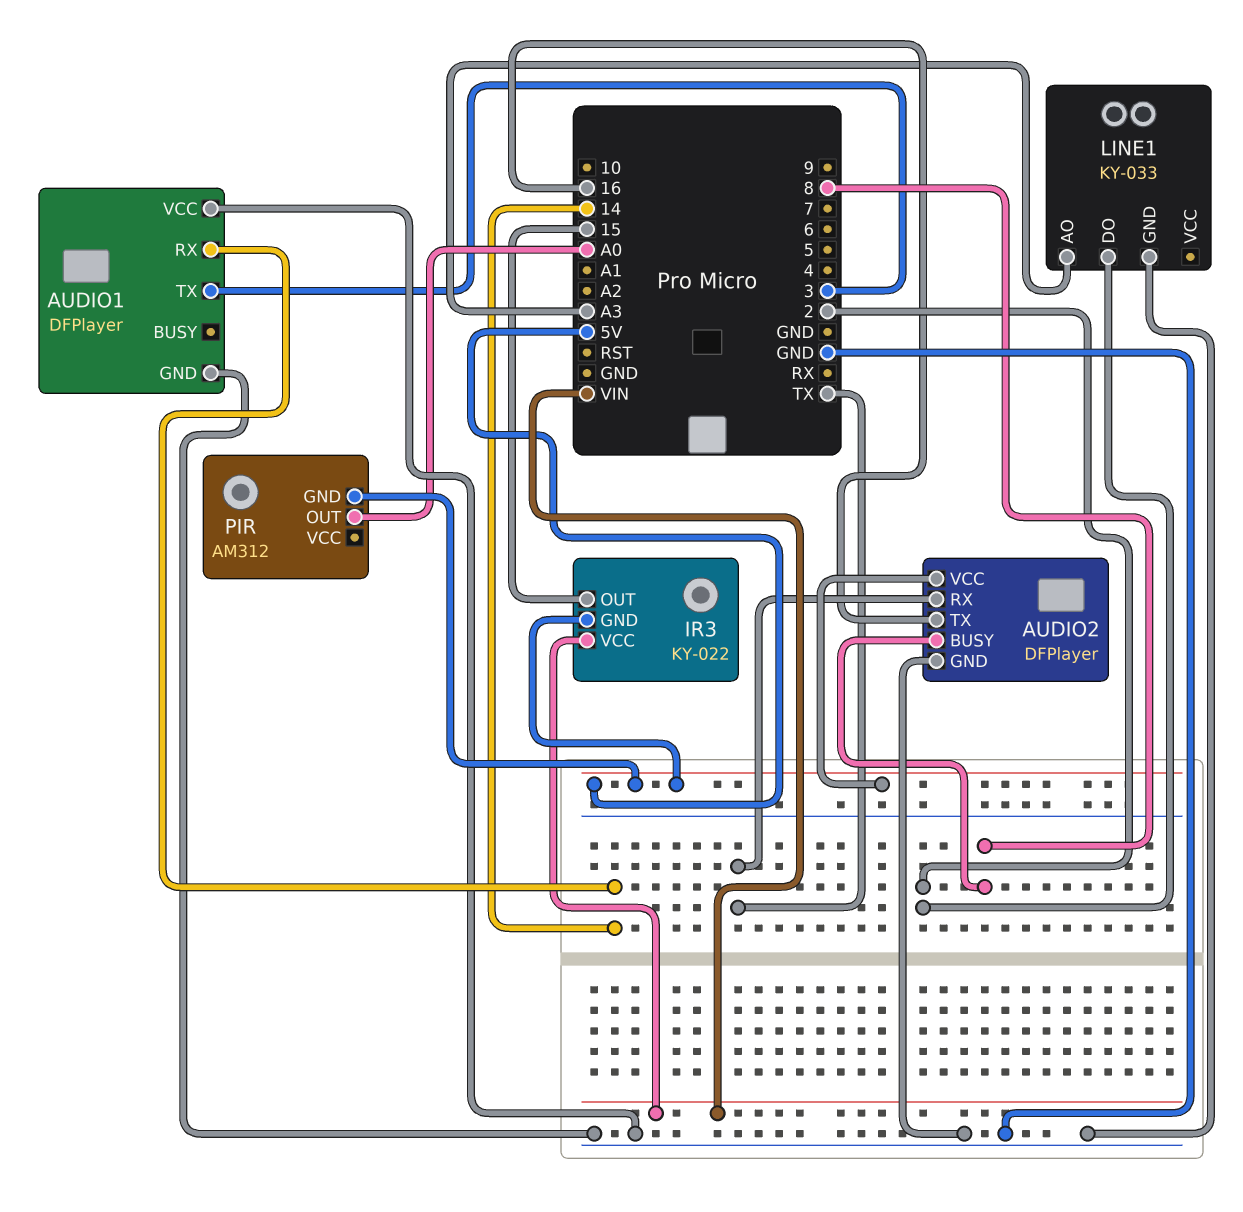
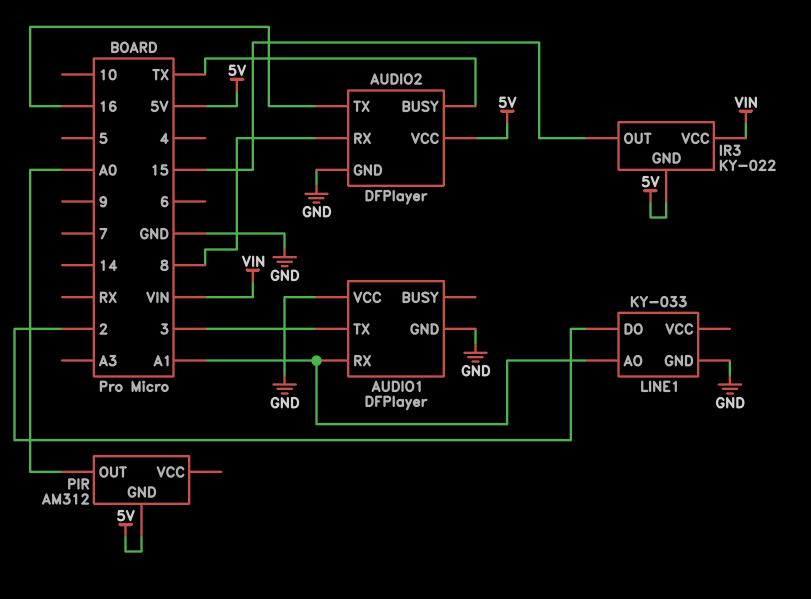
AUDIO1 pin RX: 14 -> A1
AUDIO2 pin BUSY: 8 -> TX
AUDIO2 pin RX: TX -> 8
LINE1 pin AO: A3 -> A1

